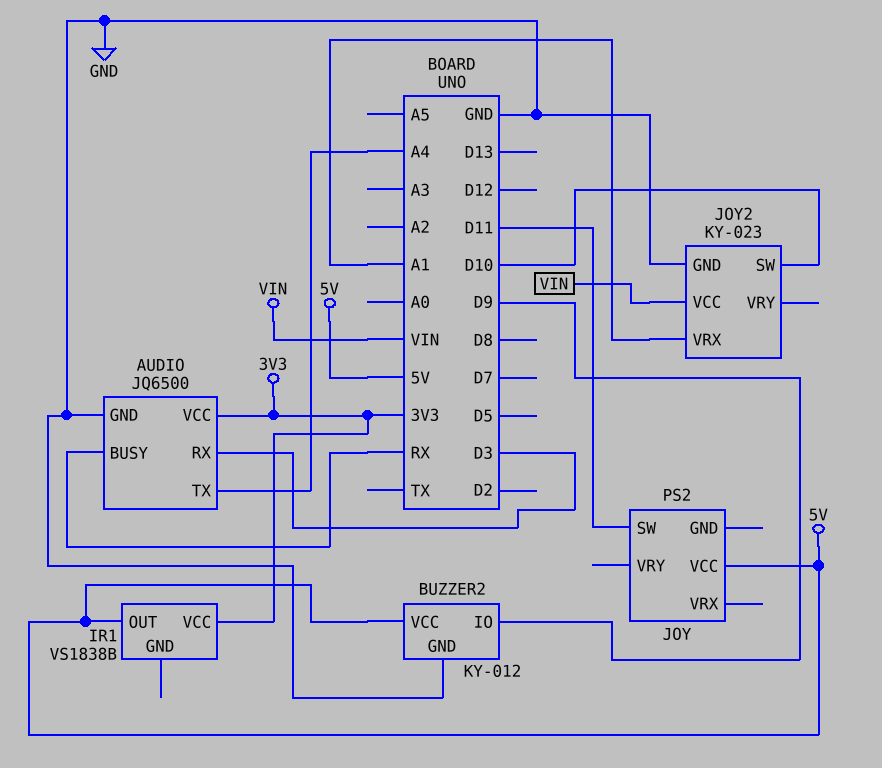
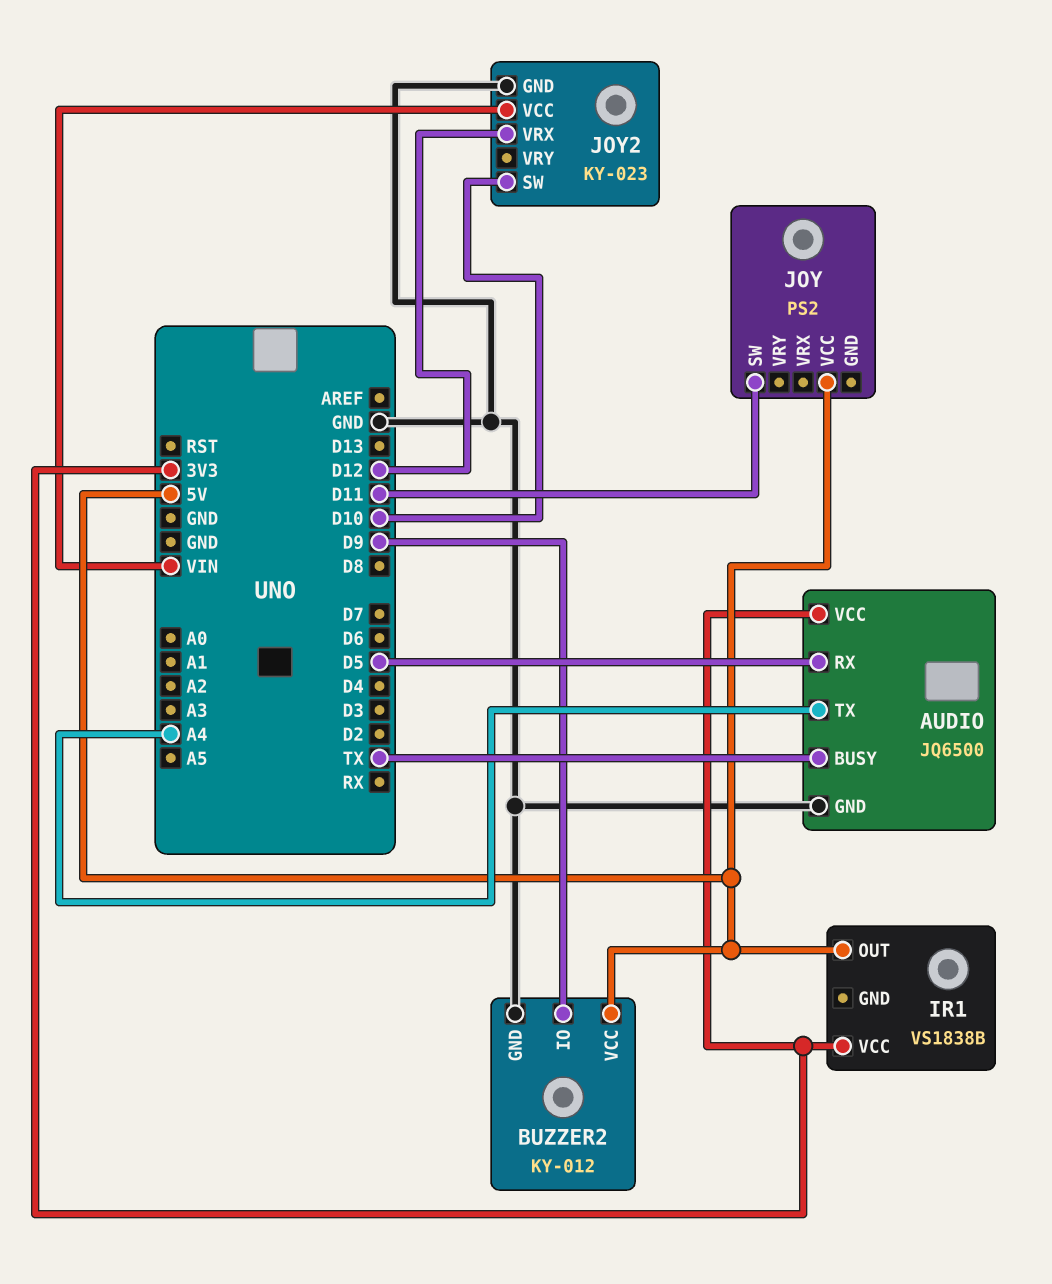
AUDIO pin BUSY: RX -> TX
AUDIO pin RX: D3 -> D5
JOY2 pin VRX: A1 -> D12

